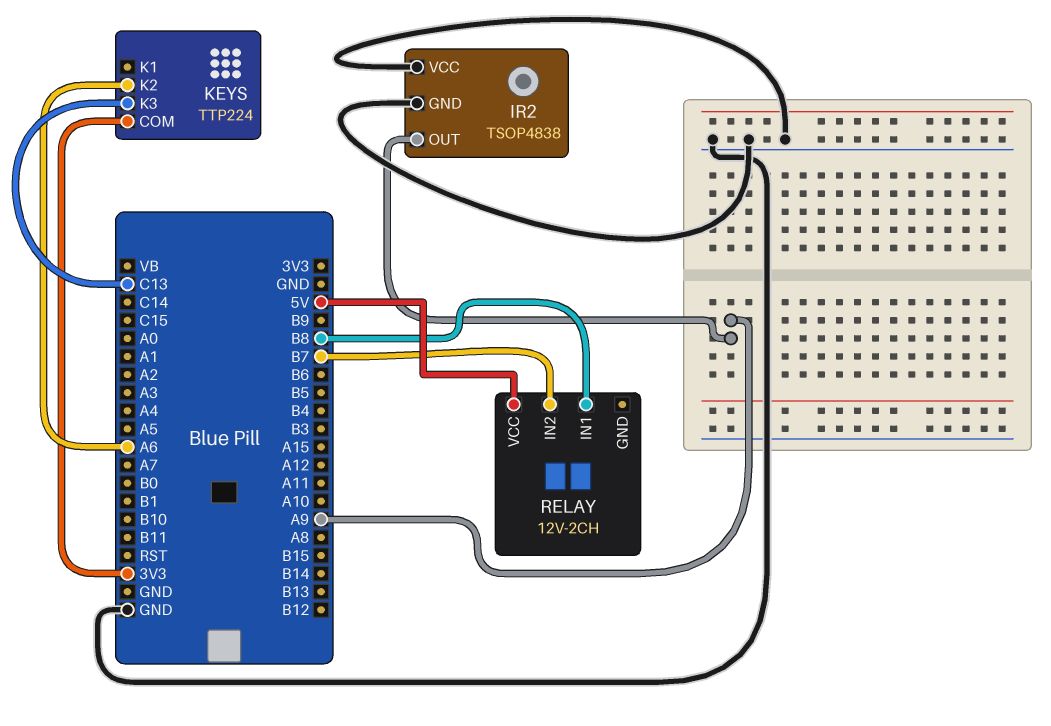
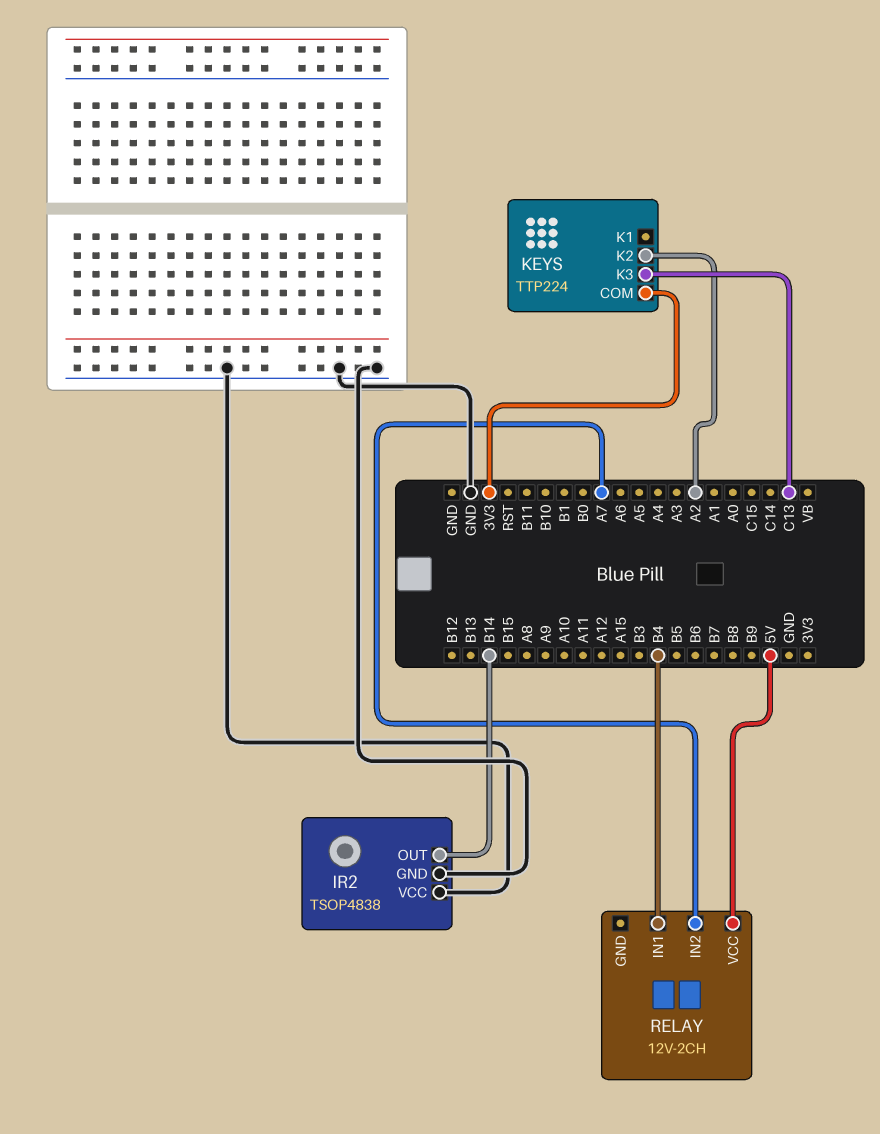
IR2 pin OUT: A9 -> B14
KEYS pin K2: A6 -> A2
RELAY pin IN1: B8 -> B4
RELAY pin IN2: B7 -> A7

